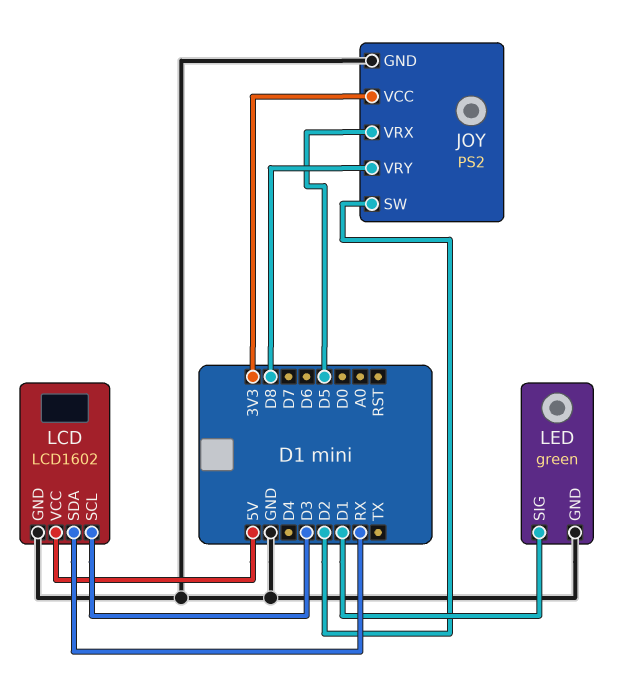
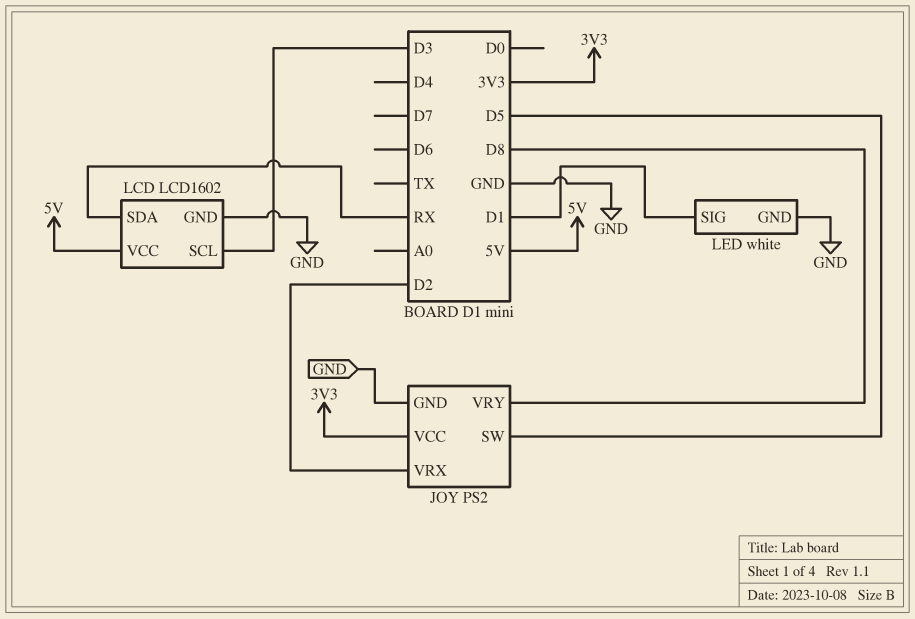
JOY pin SW: D2 -> D5
JOY pin VRX: D5 -> D2
LED: green -> white

